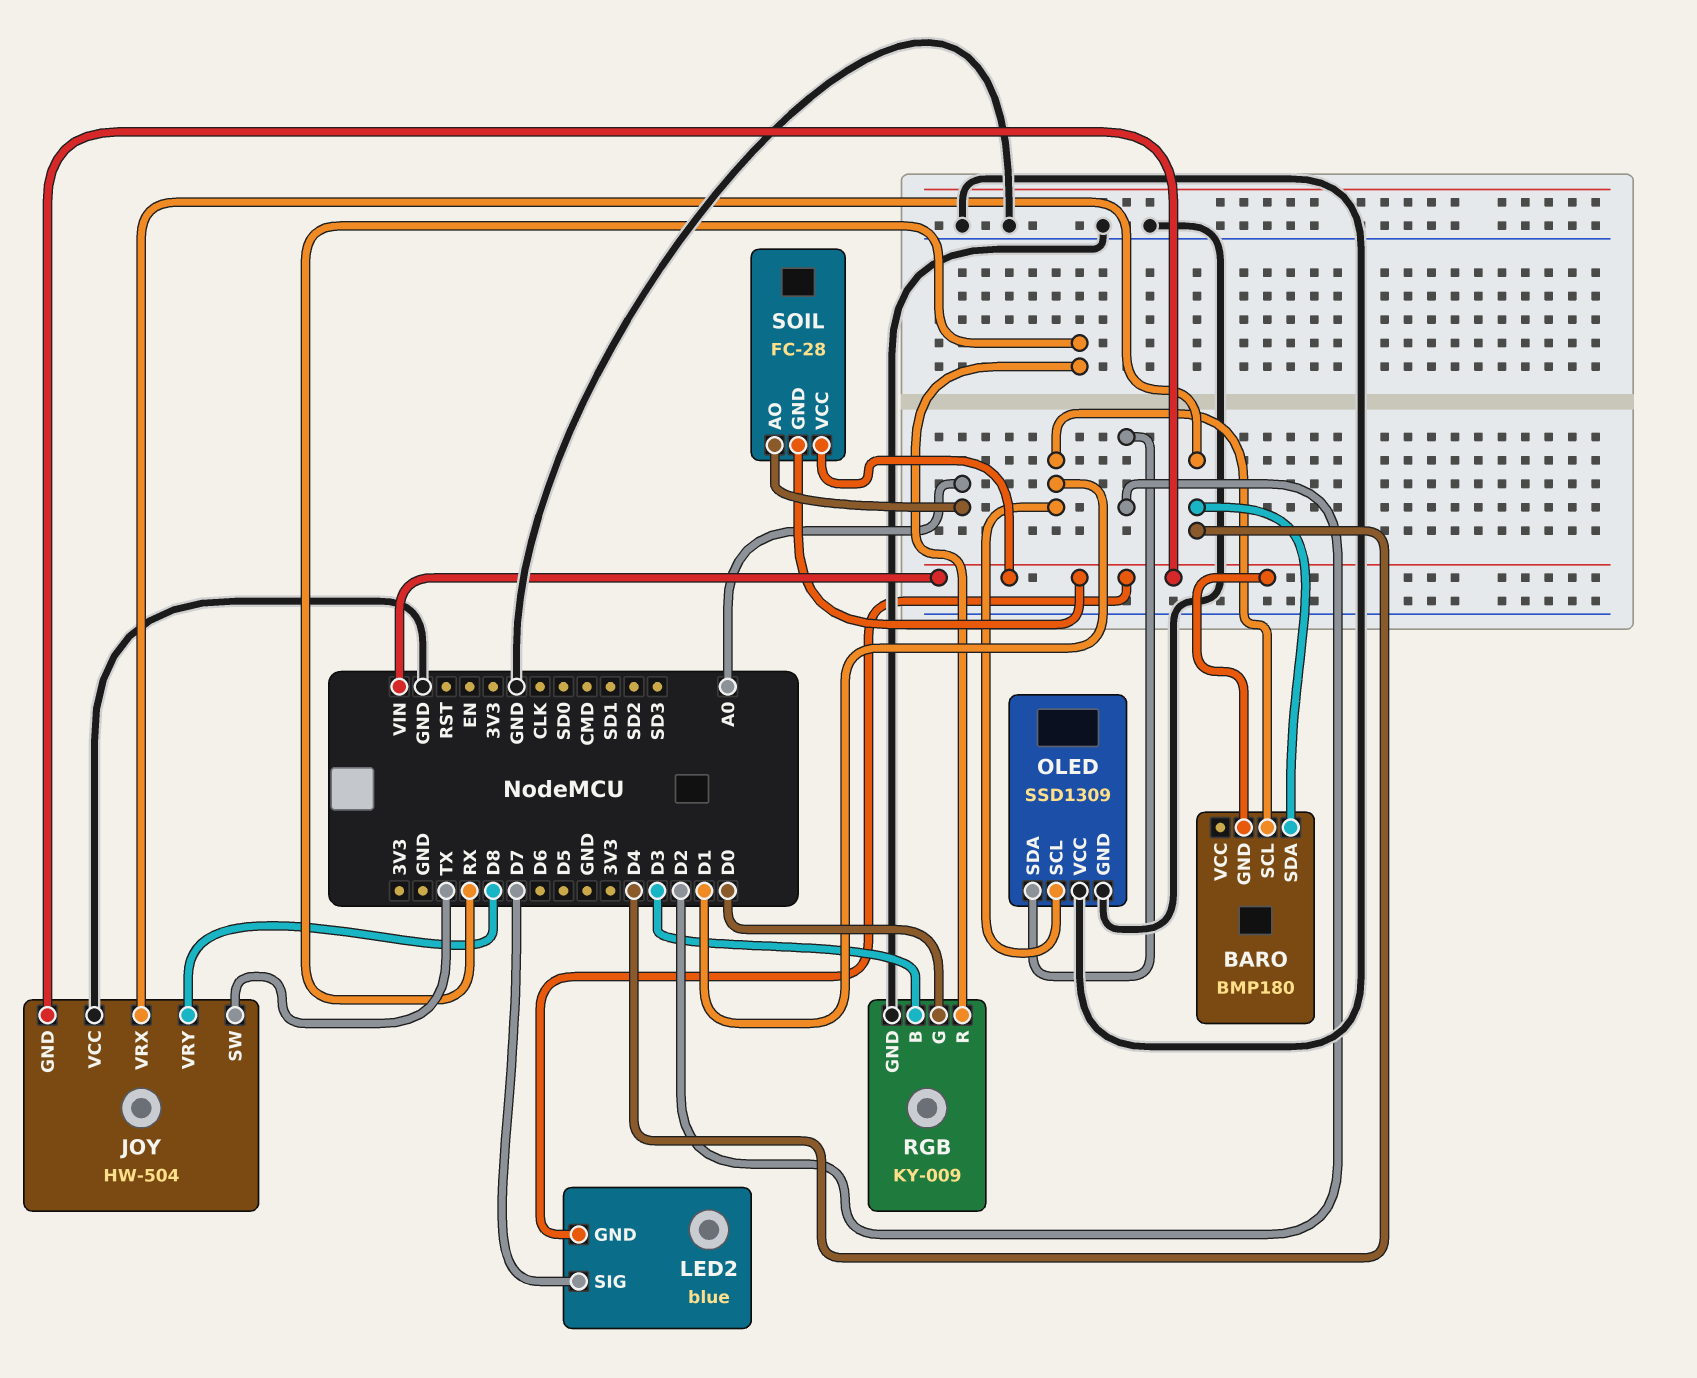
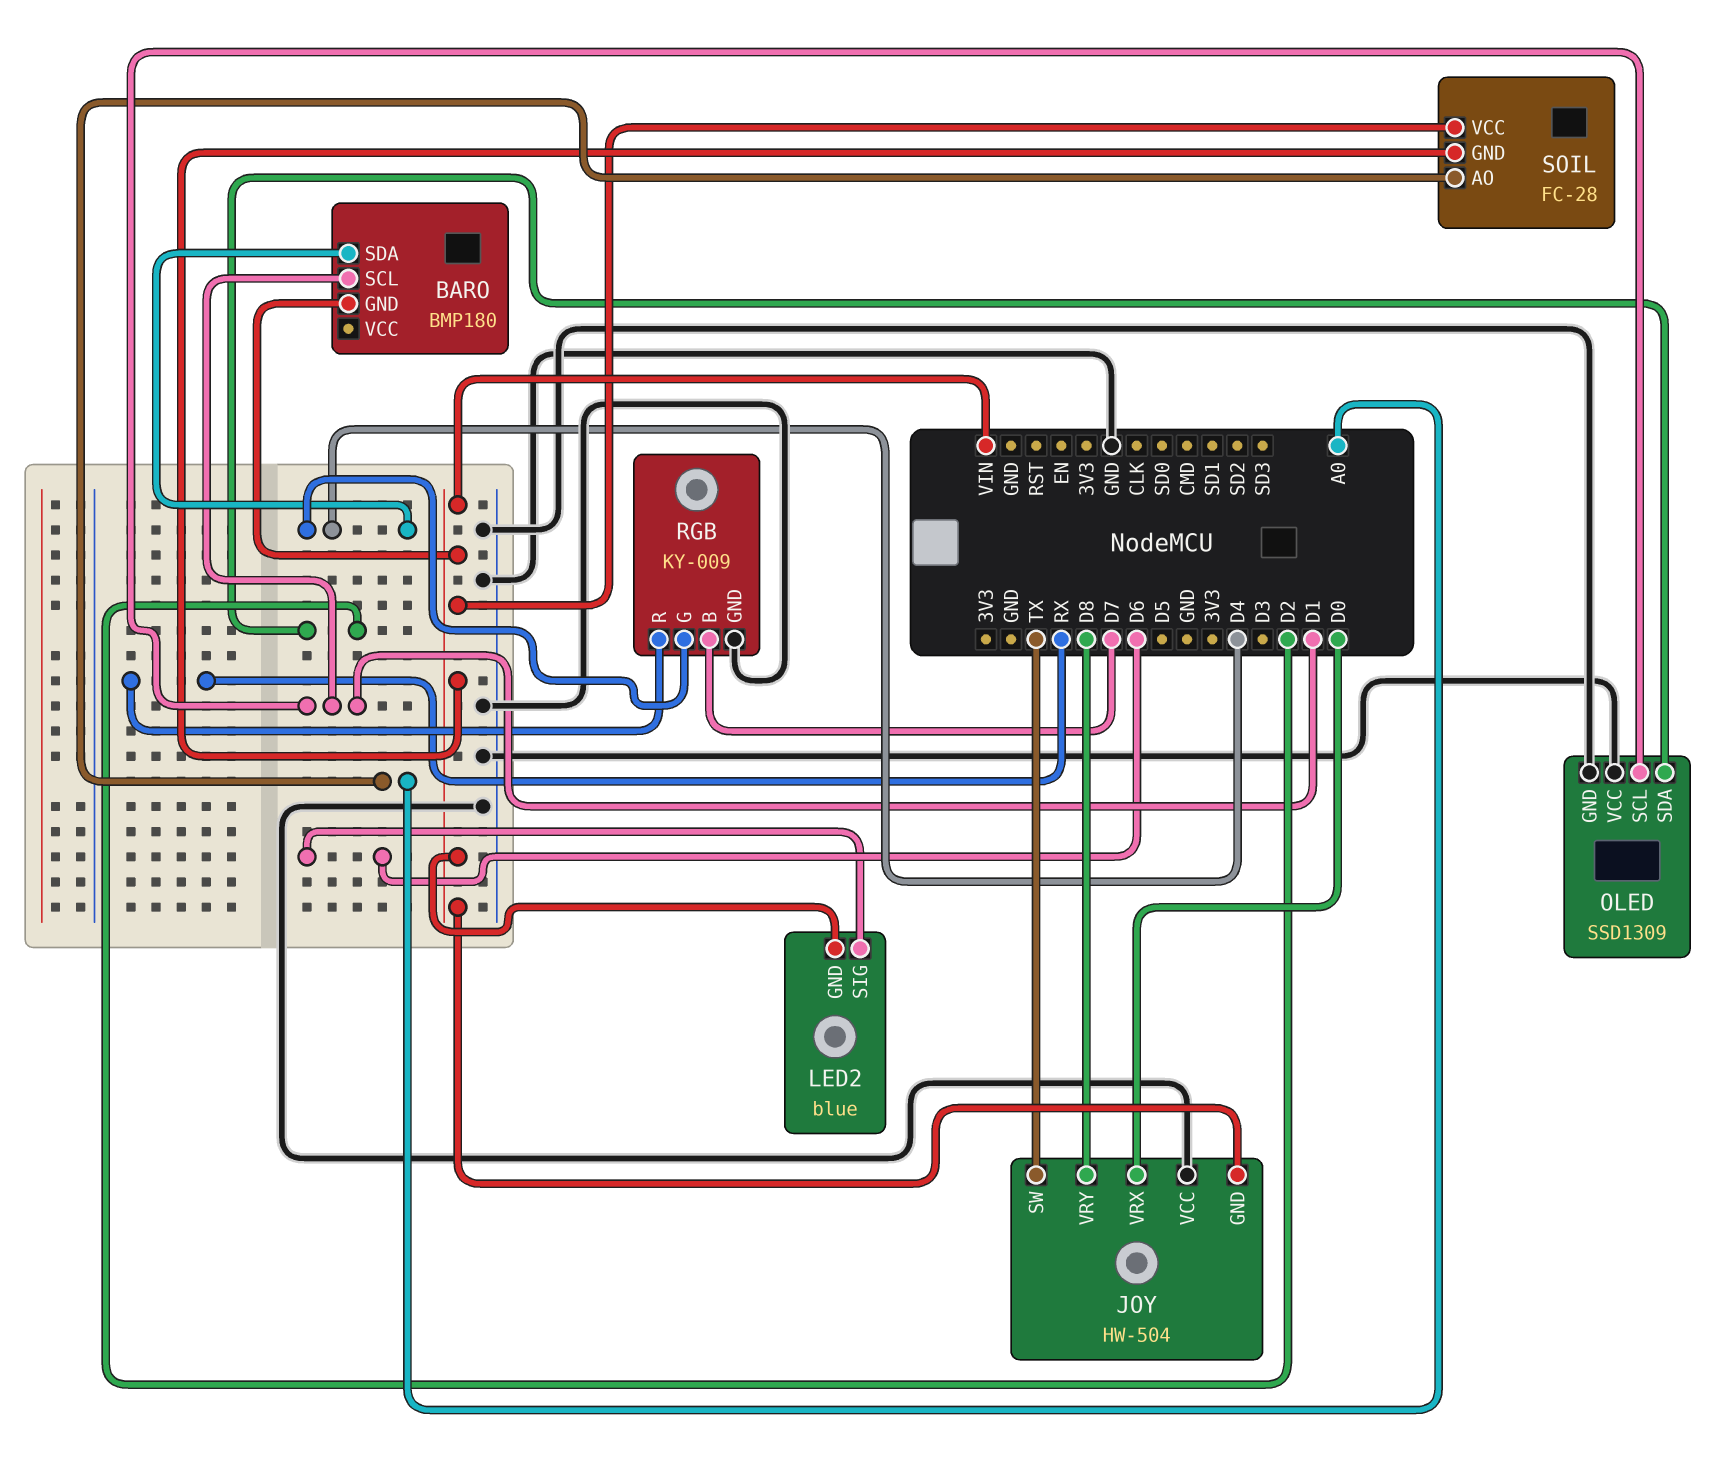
JOY pin VRX: D4 -> D0
LED2 pin SIG: D7 -> D6
RGB pin B: D3 -> D7
RGB pin G: D0 -> D4

